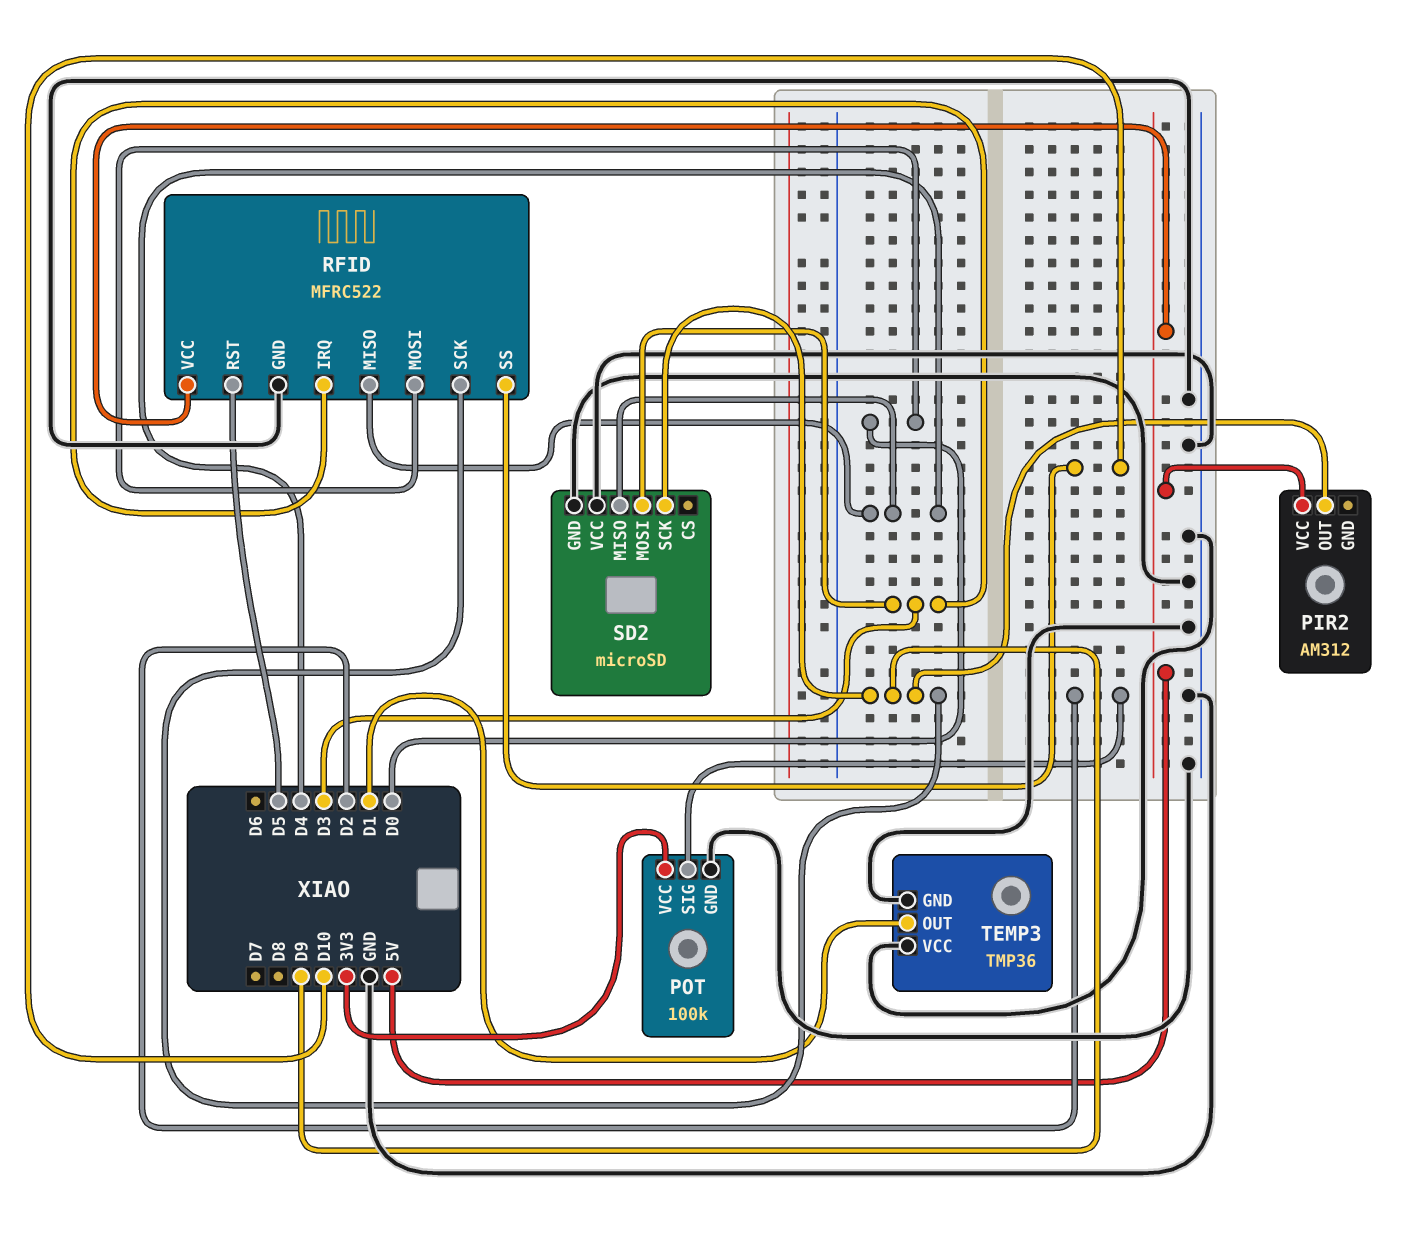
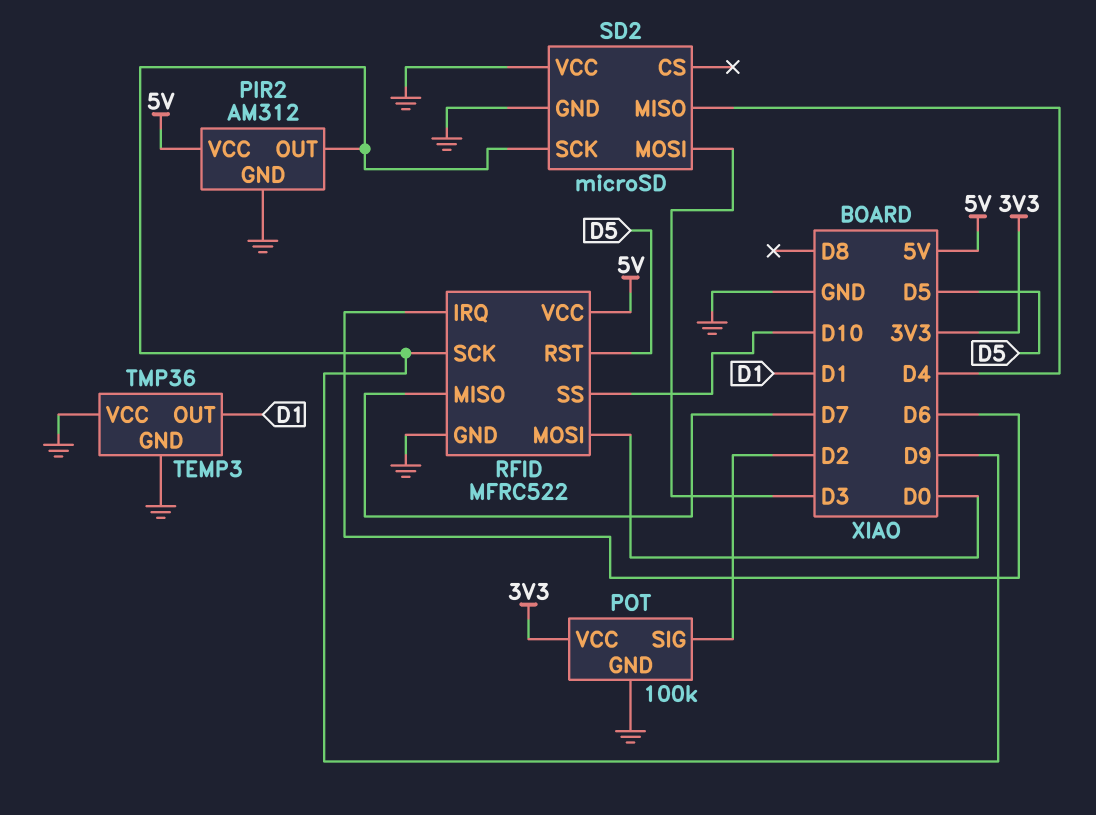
PIR2 pin GND: none -> GND
RFID pin IRQ: D3 -> D6
RFID pin MISO: D4 -> D7

